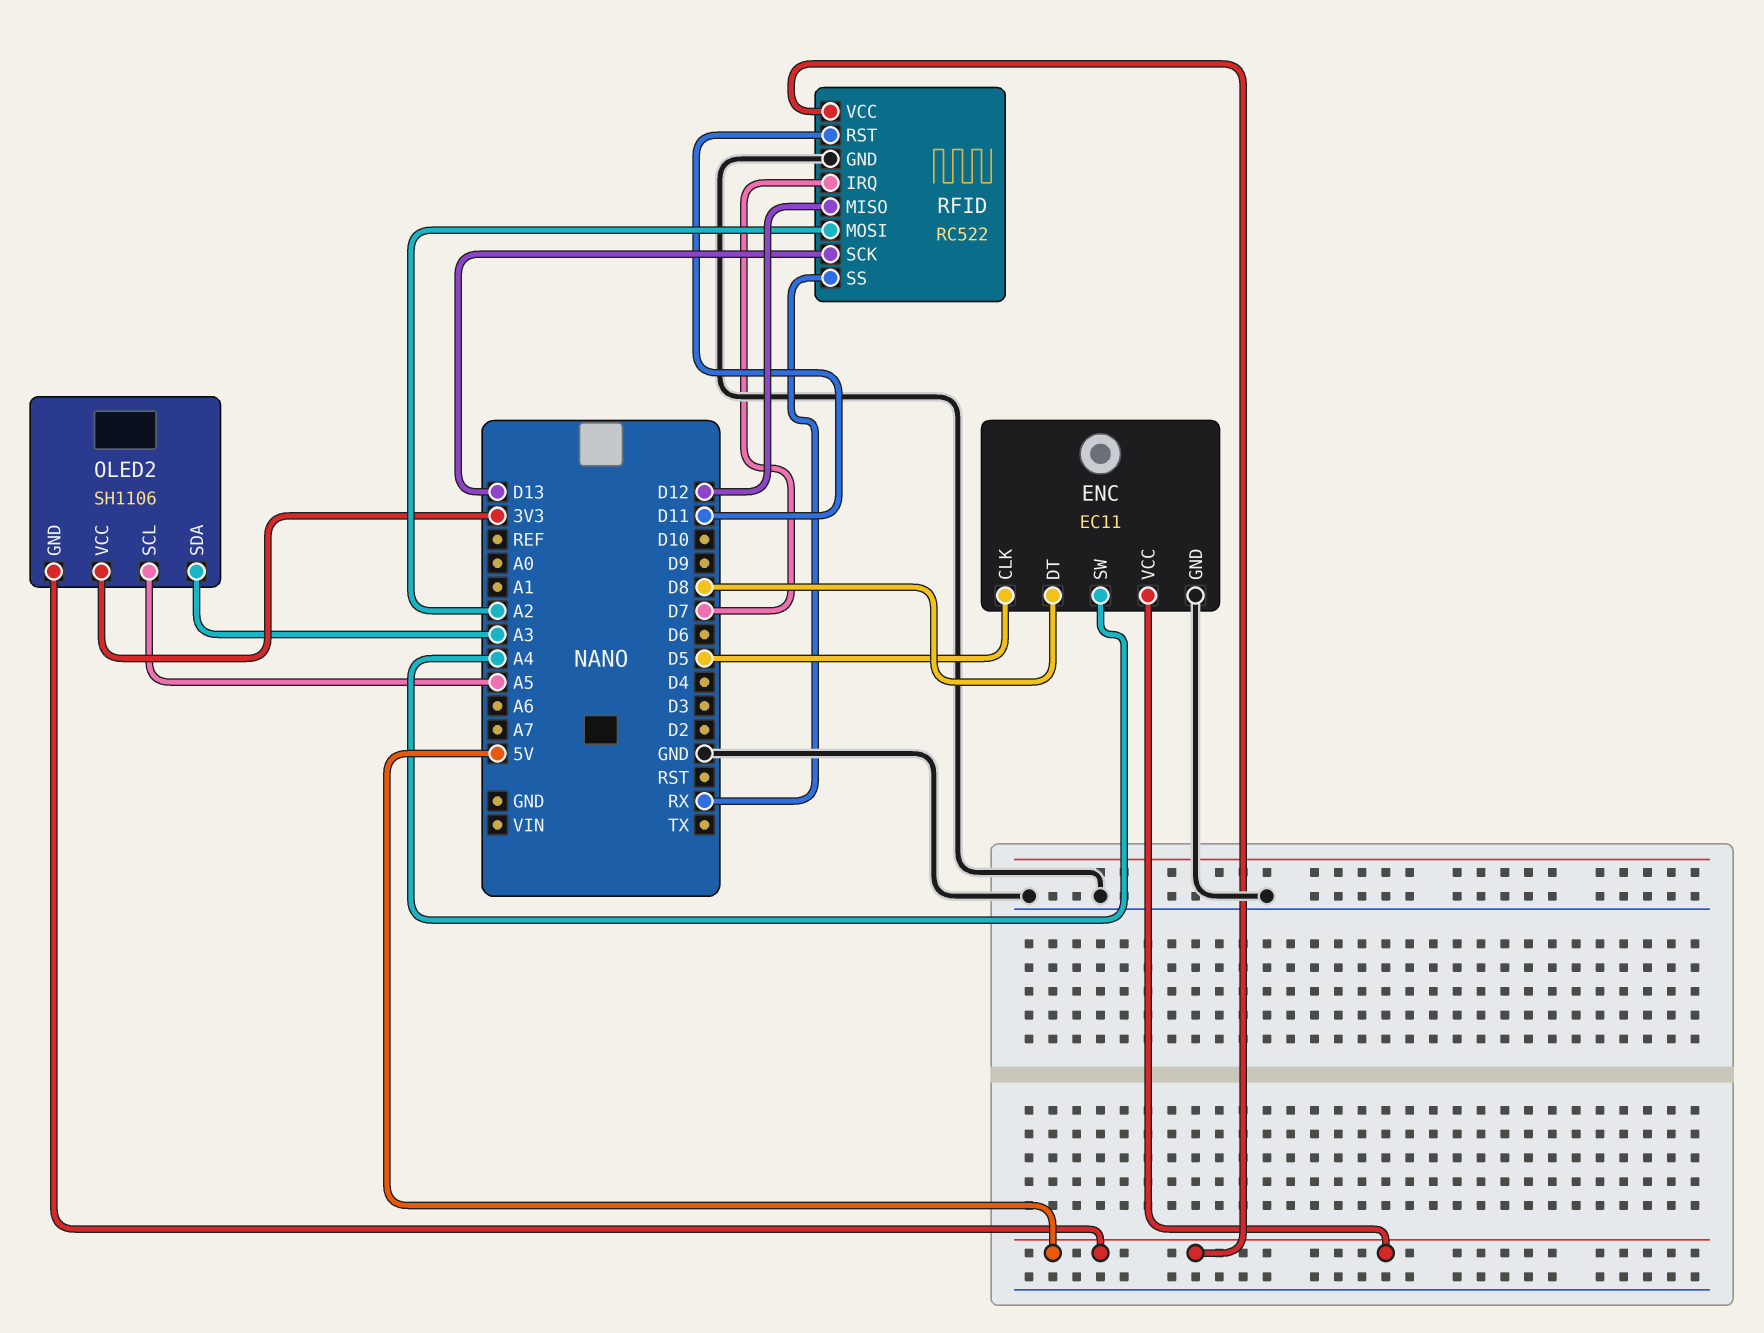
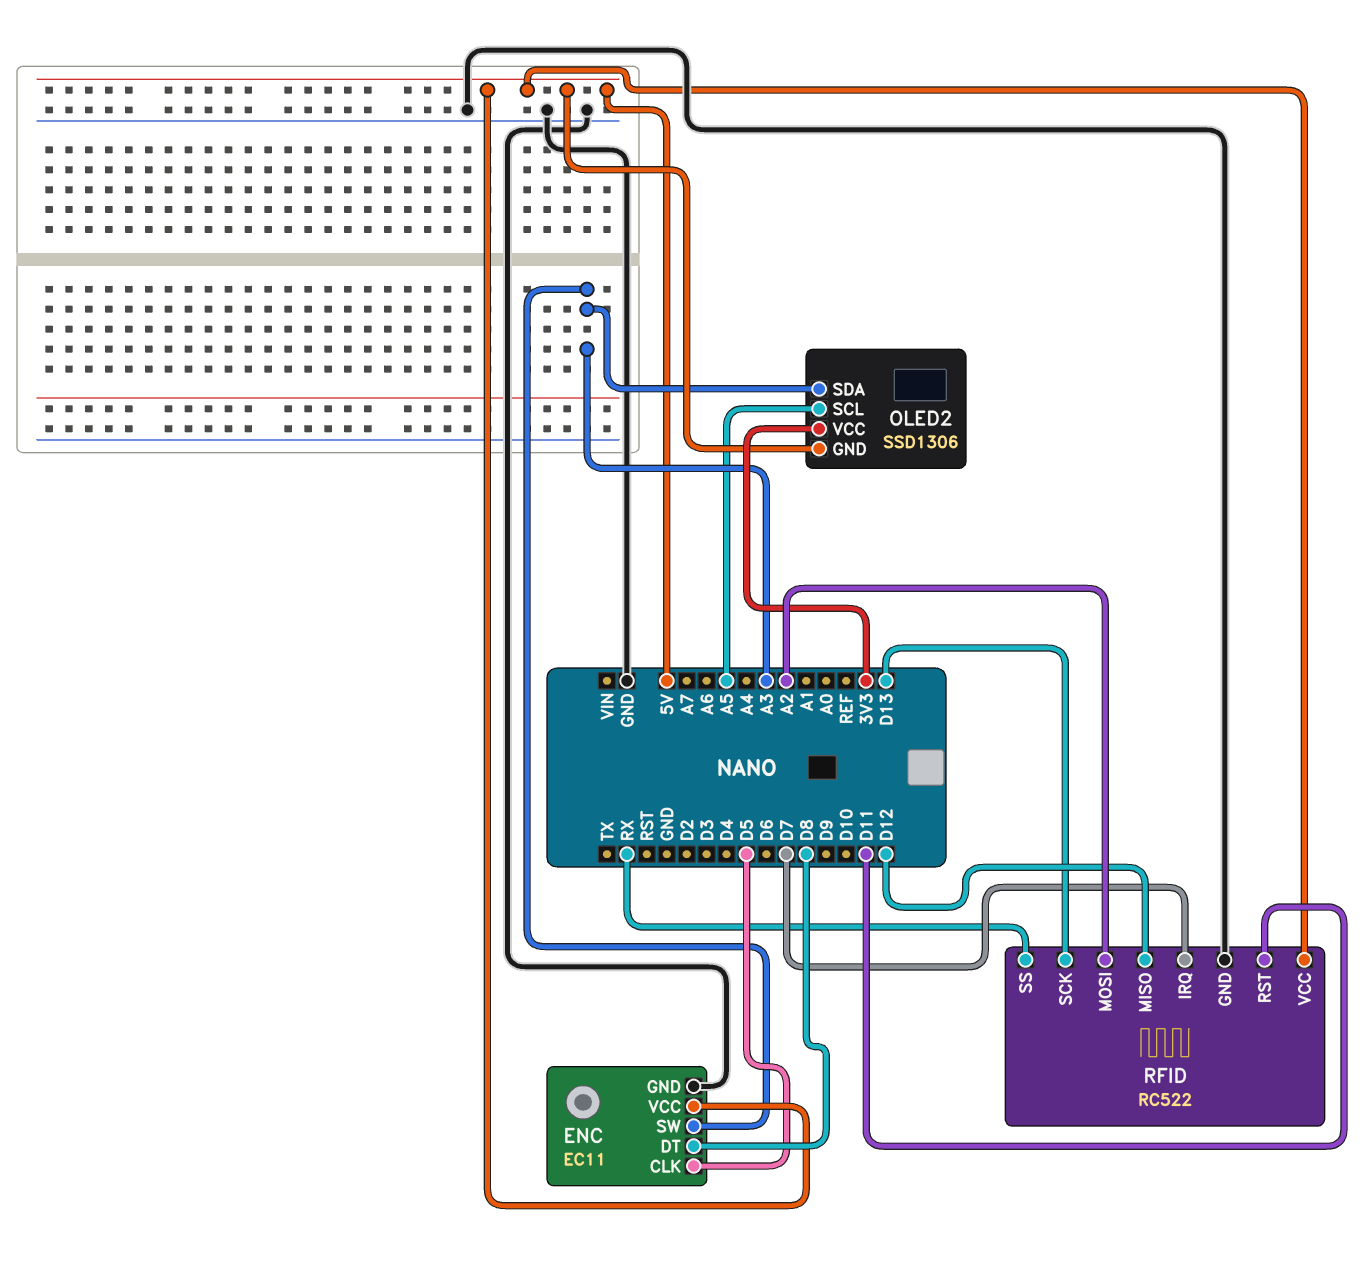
ENC pin SW: A4 -> A3
OLED2: SH1106 -> SSD1306

